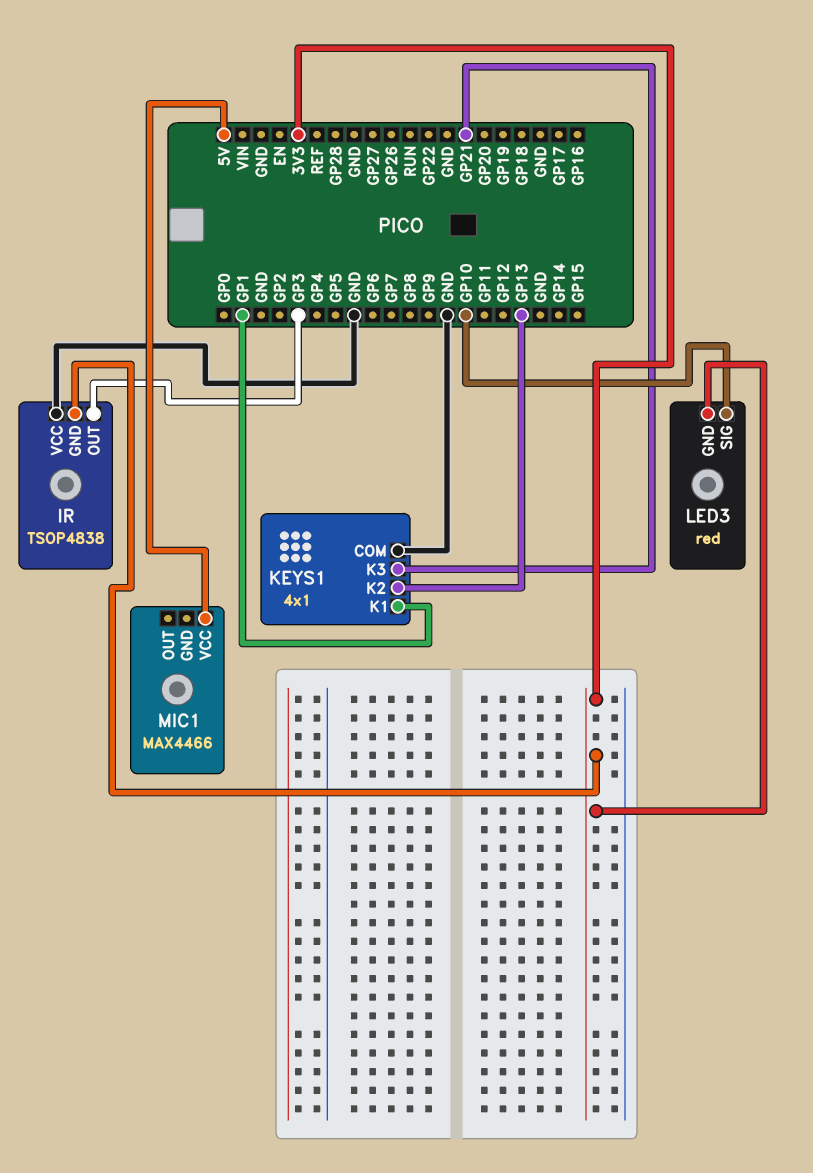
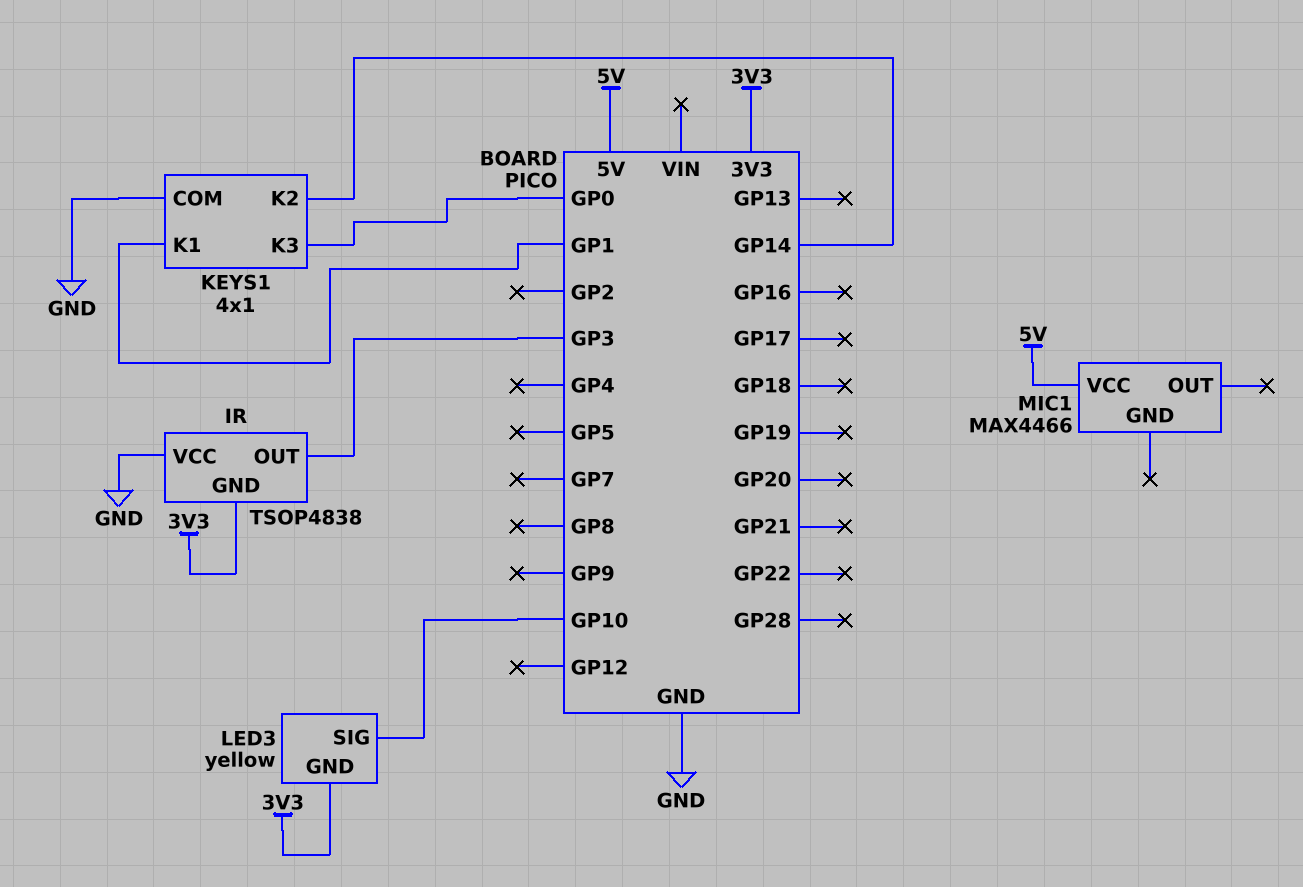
KEYS1 pin K2: GP13 -> GP14
KEYS1 pin K3: GP21 -> GP0
LED3: red -> yellow

